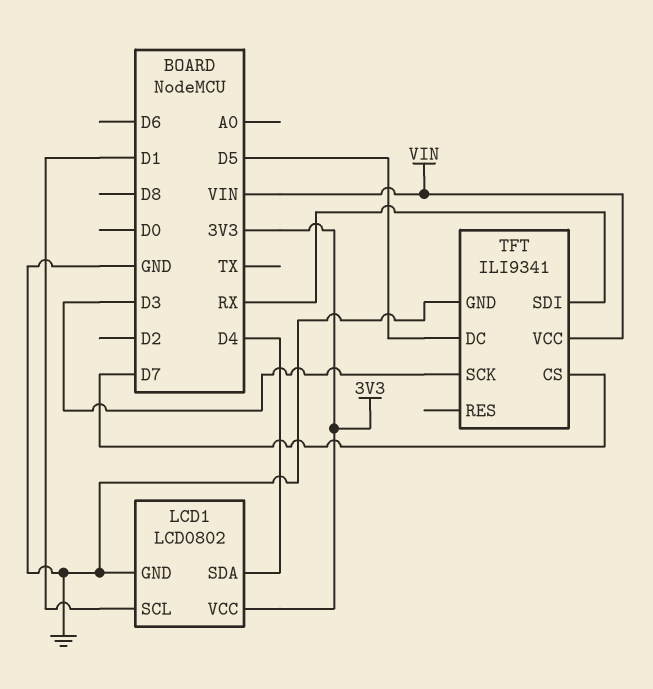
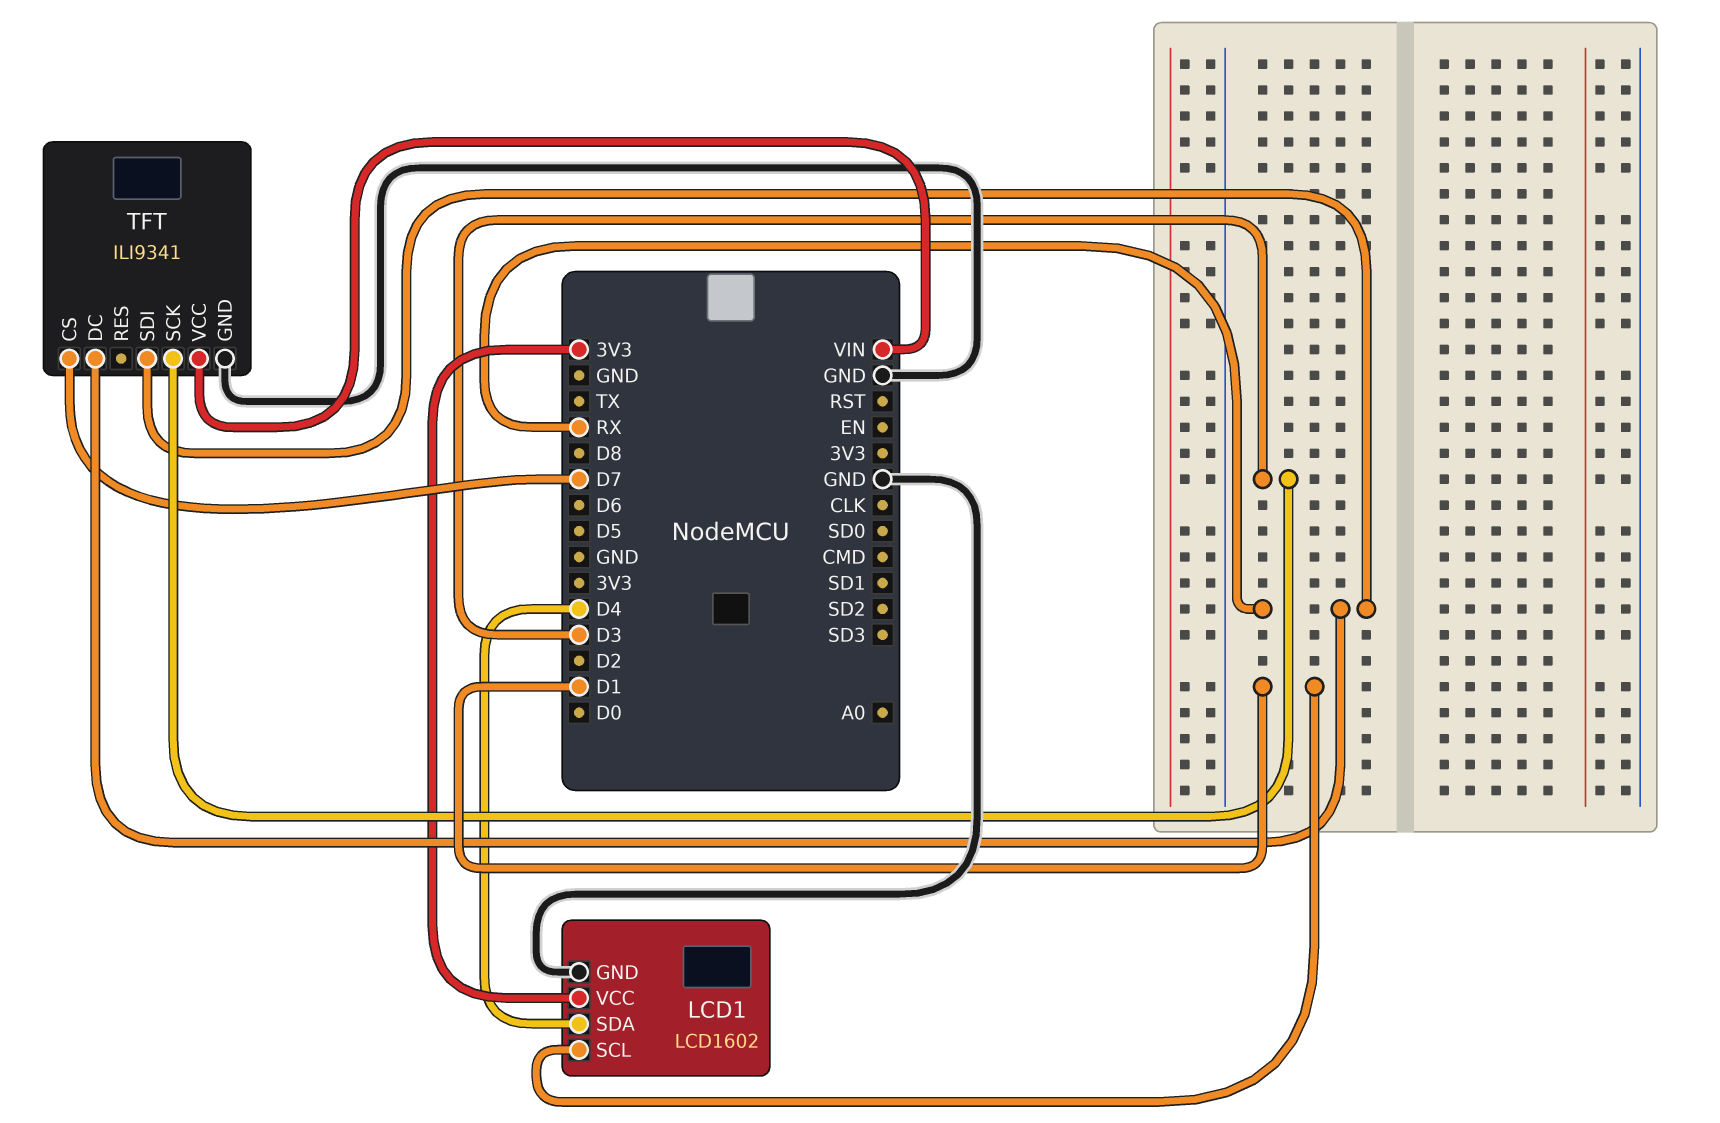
LCD1: LCD0802 -> LCD1602
TFT pin DC: D5 -> RX

